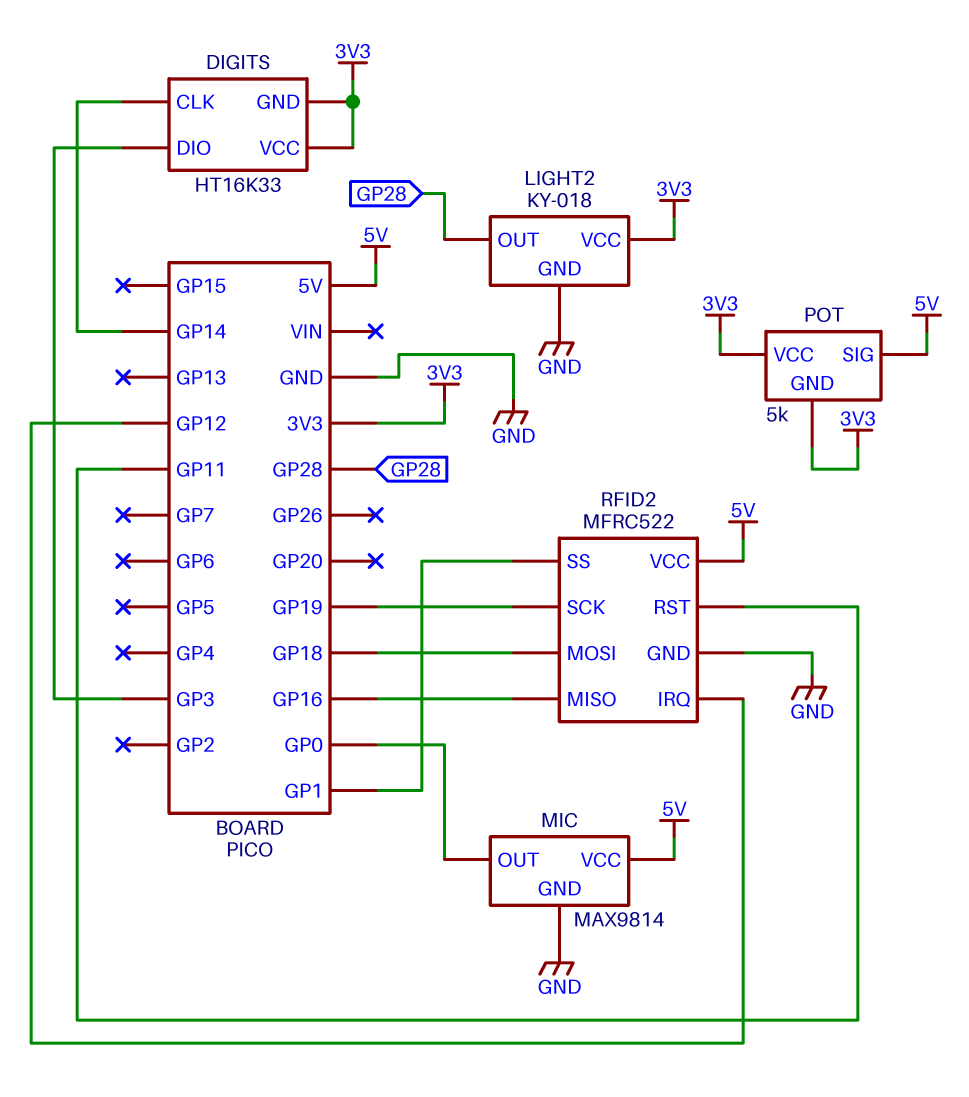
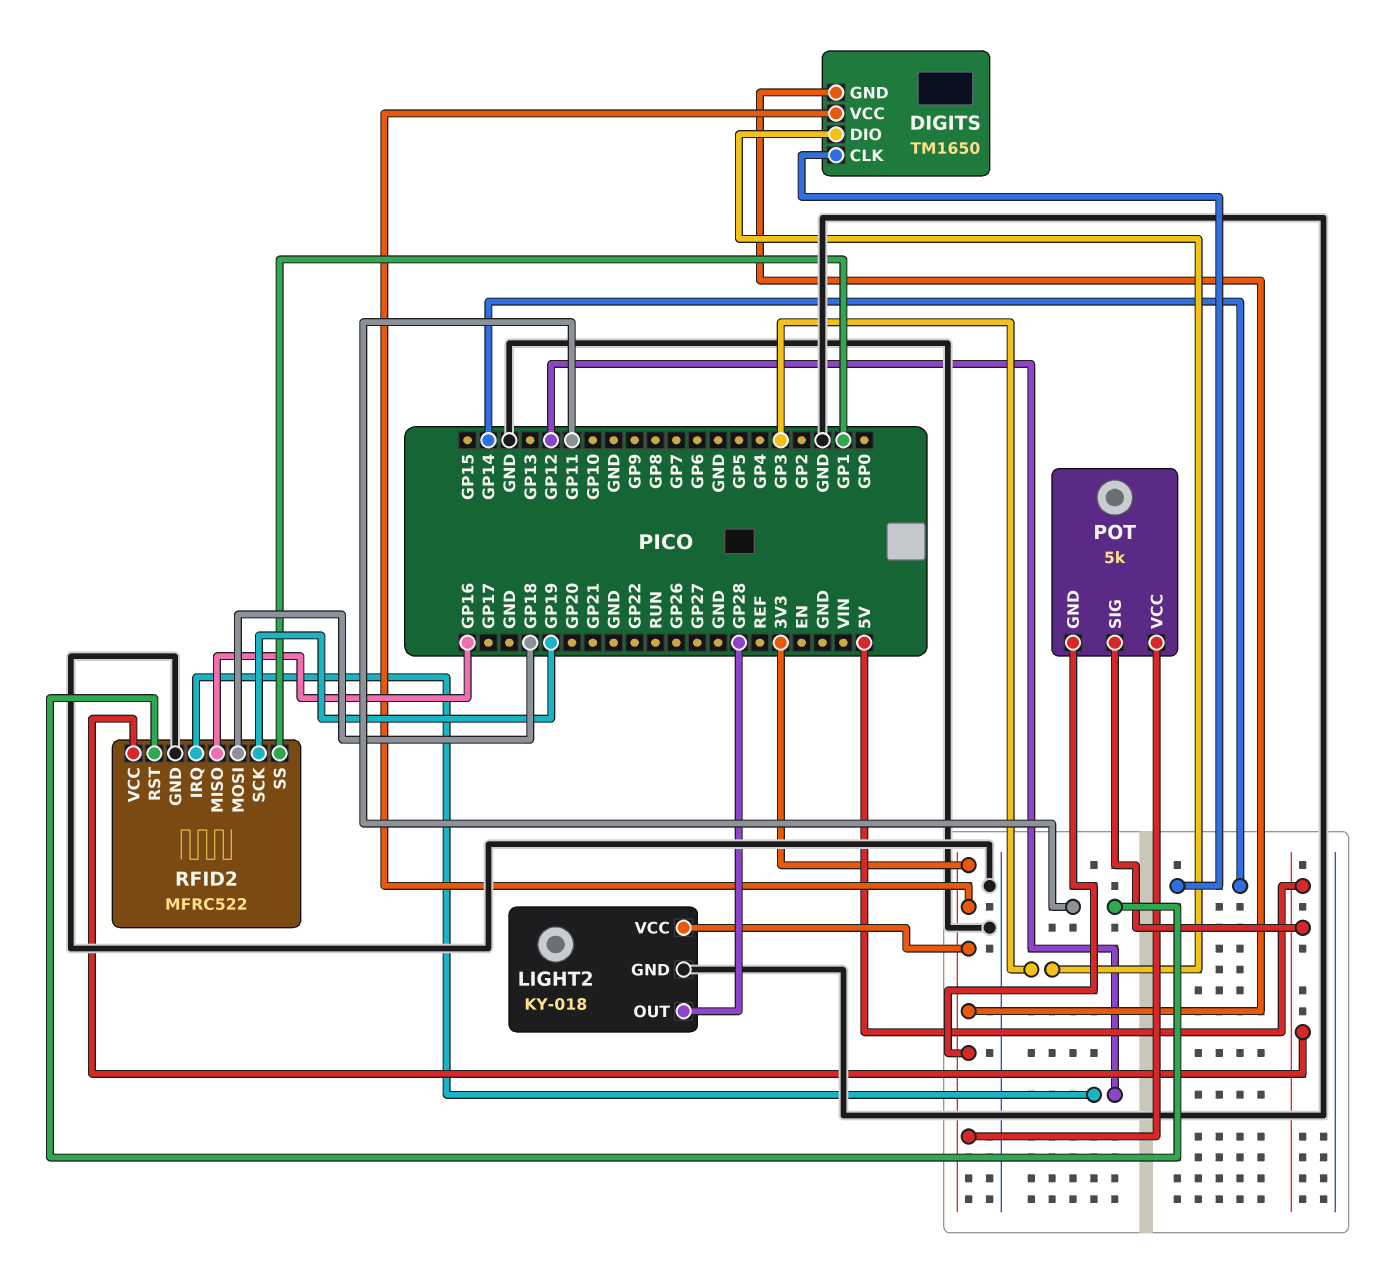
DIGITS: HT16K33 -> TM1650
MIC: MAX9814 -> none
MIC pin GND: GND -> none
MIC pin OUT: GP0 -> none
MIC pin VCC: 5V -> none

